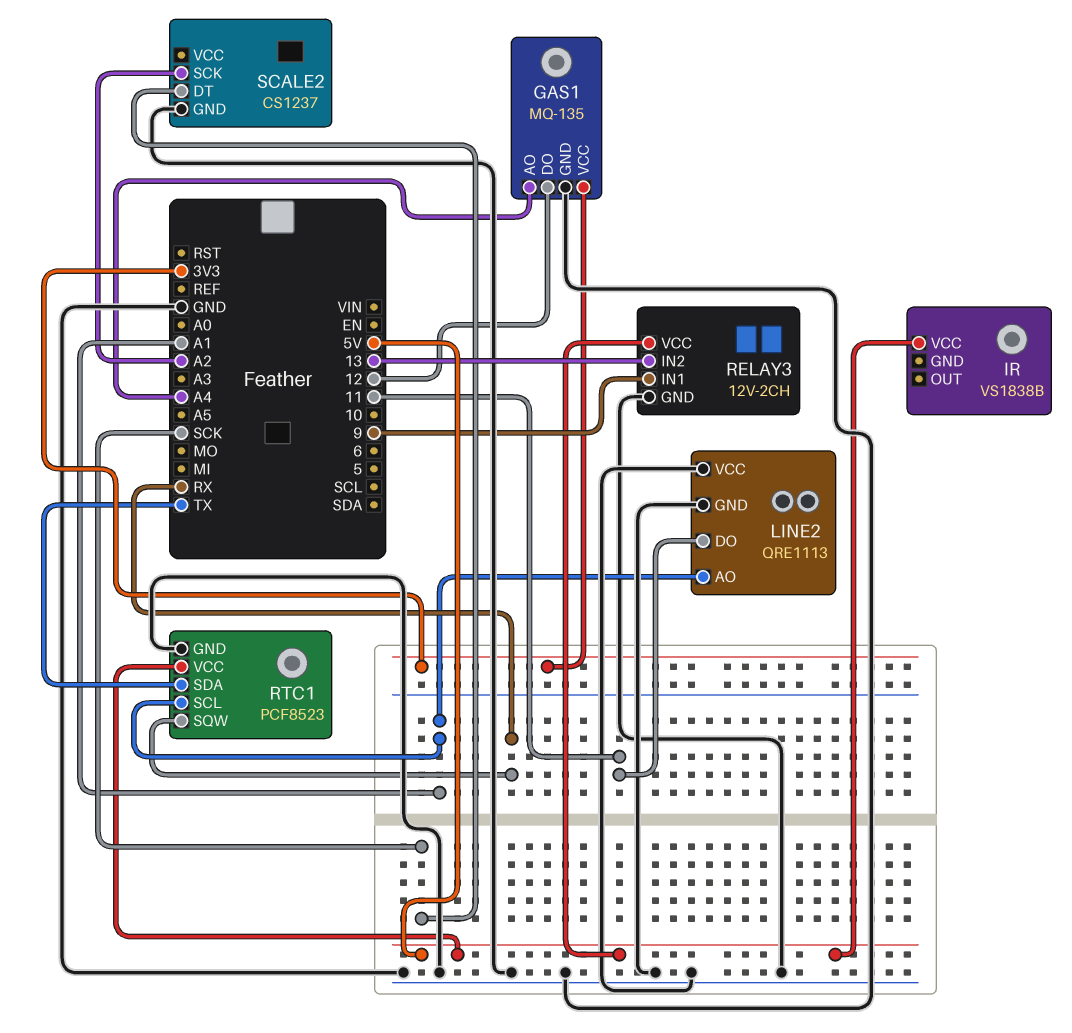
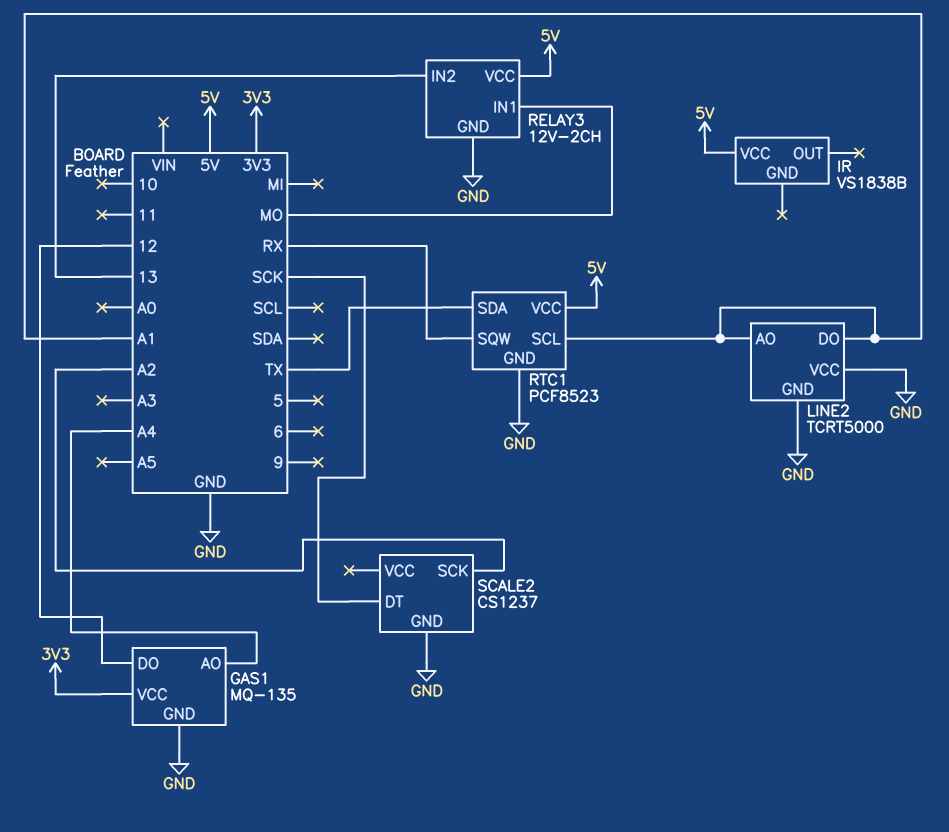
LINE2: QRE1113 -> TCRT5000
LINE2 pin DO: 11 -> A1
RELAY3 pin IN1: 9 -> MO

